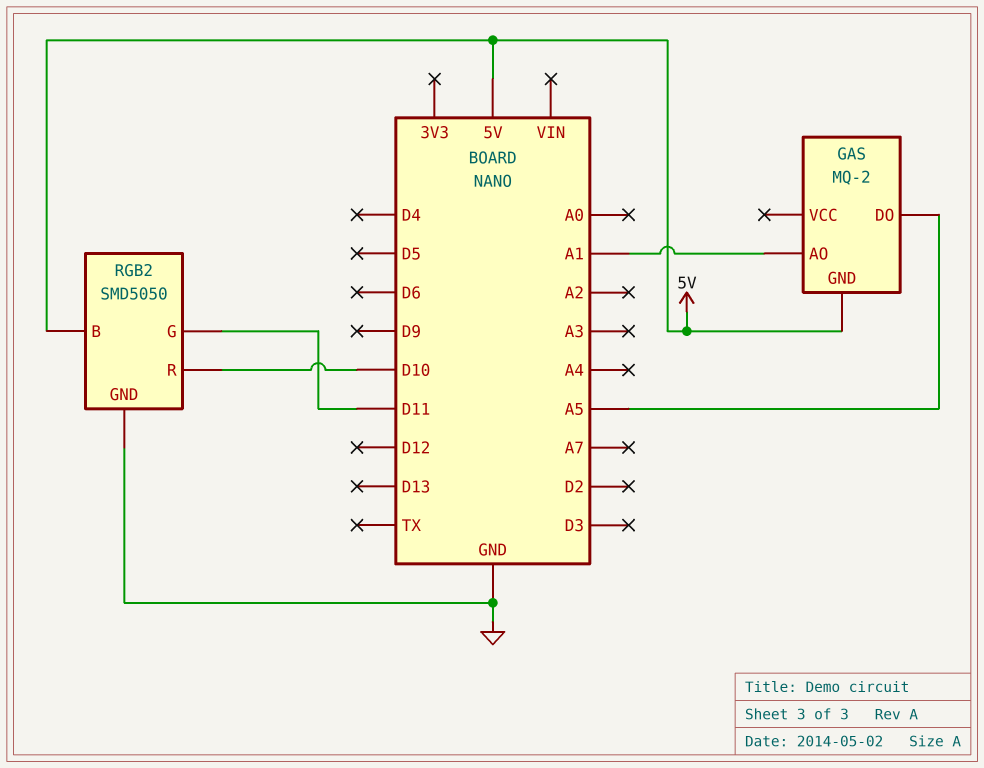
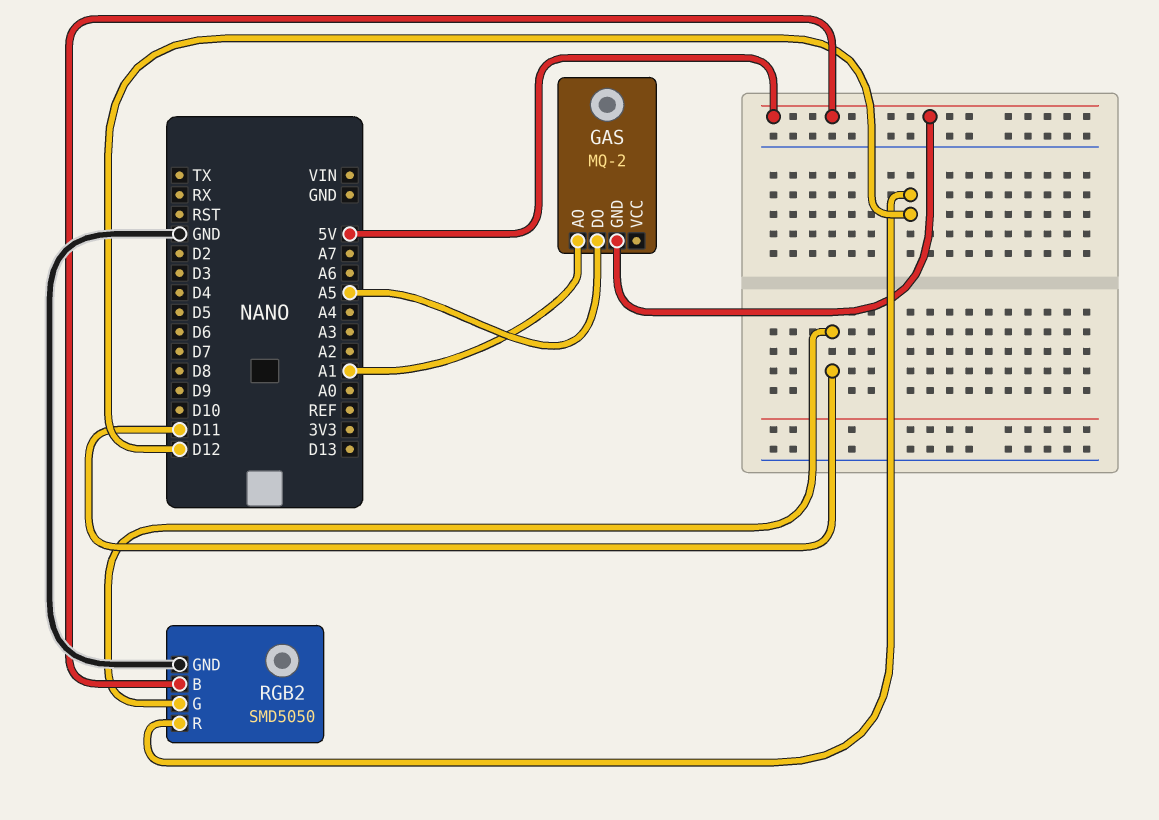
RGB2 pin R: D10 -> D12

